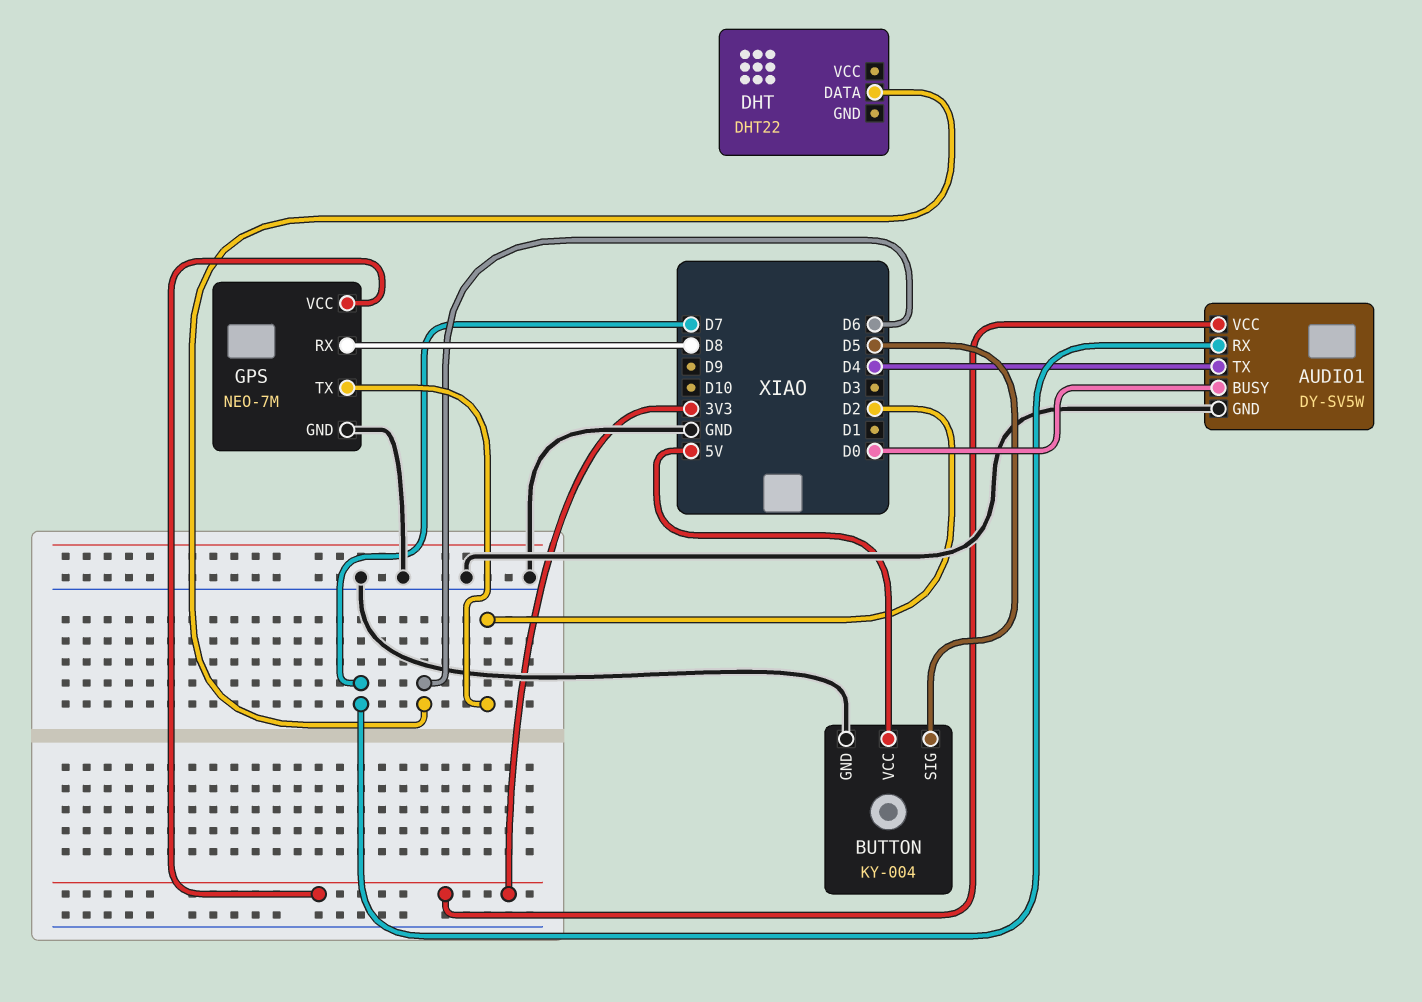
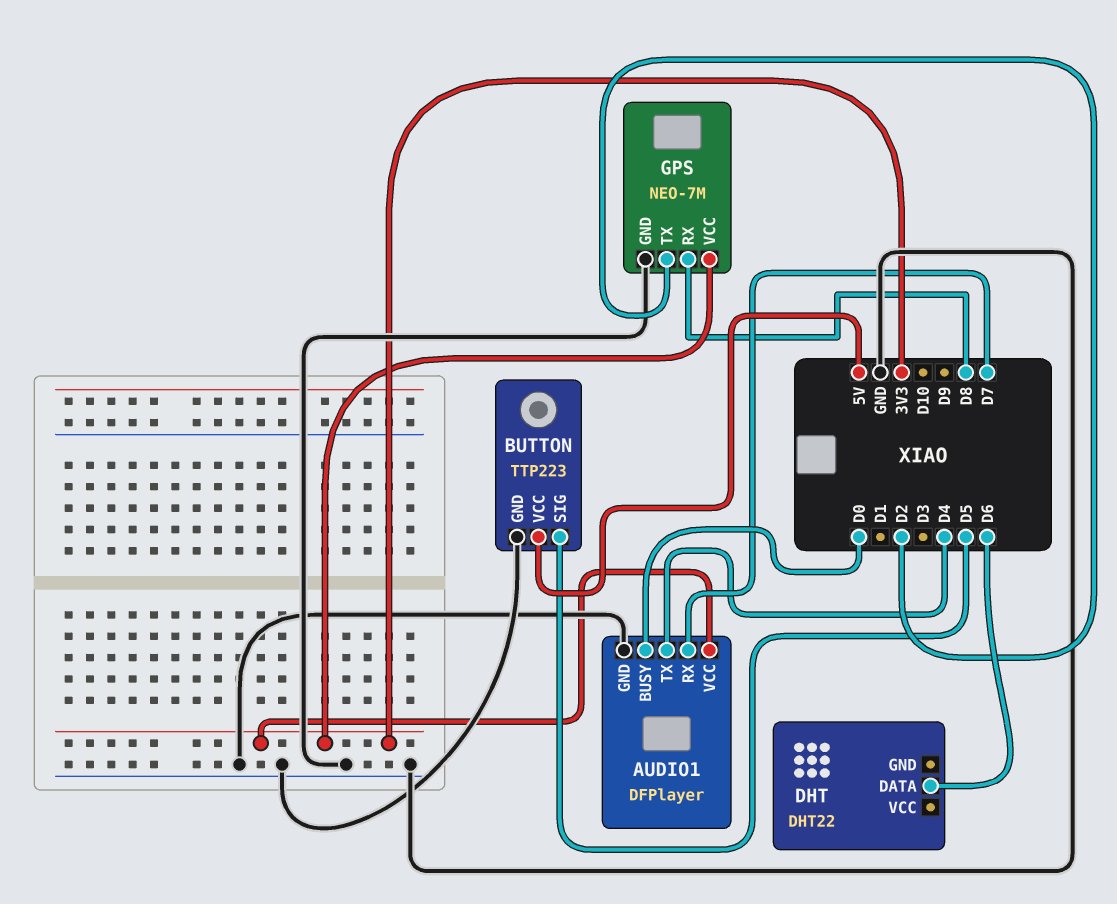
AUDIO1: DY-SV5W -> DFPlayer
BUTTON: KY-004 -> TTP223

